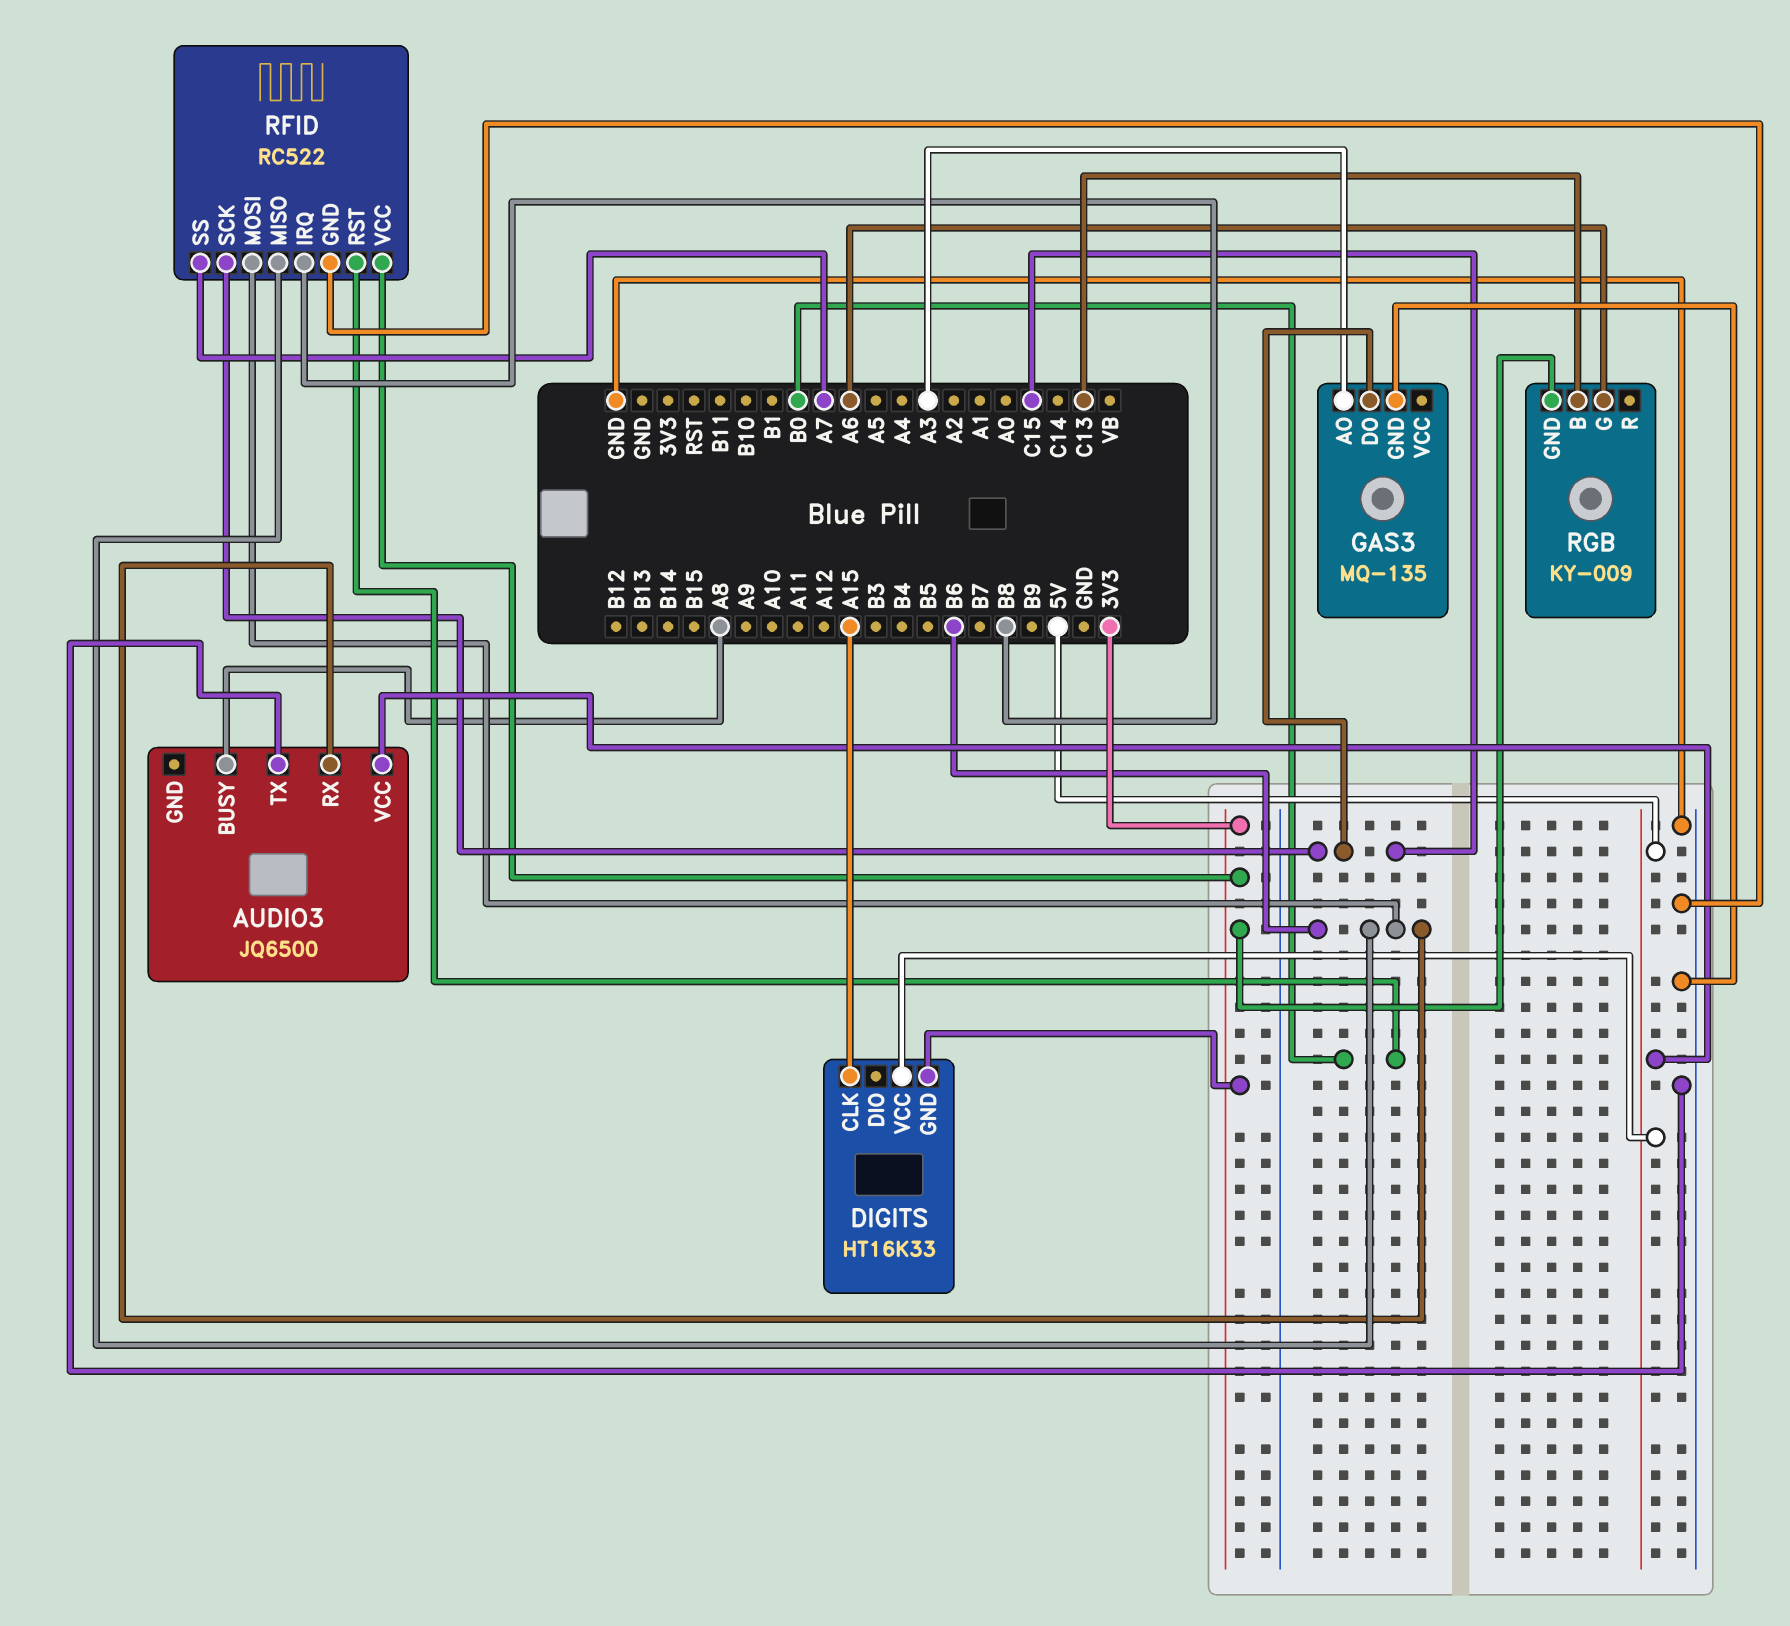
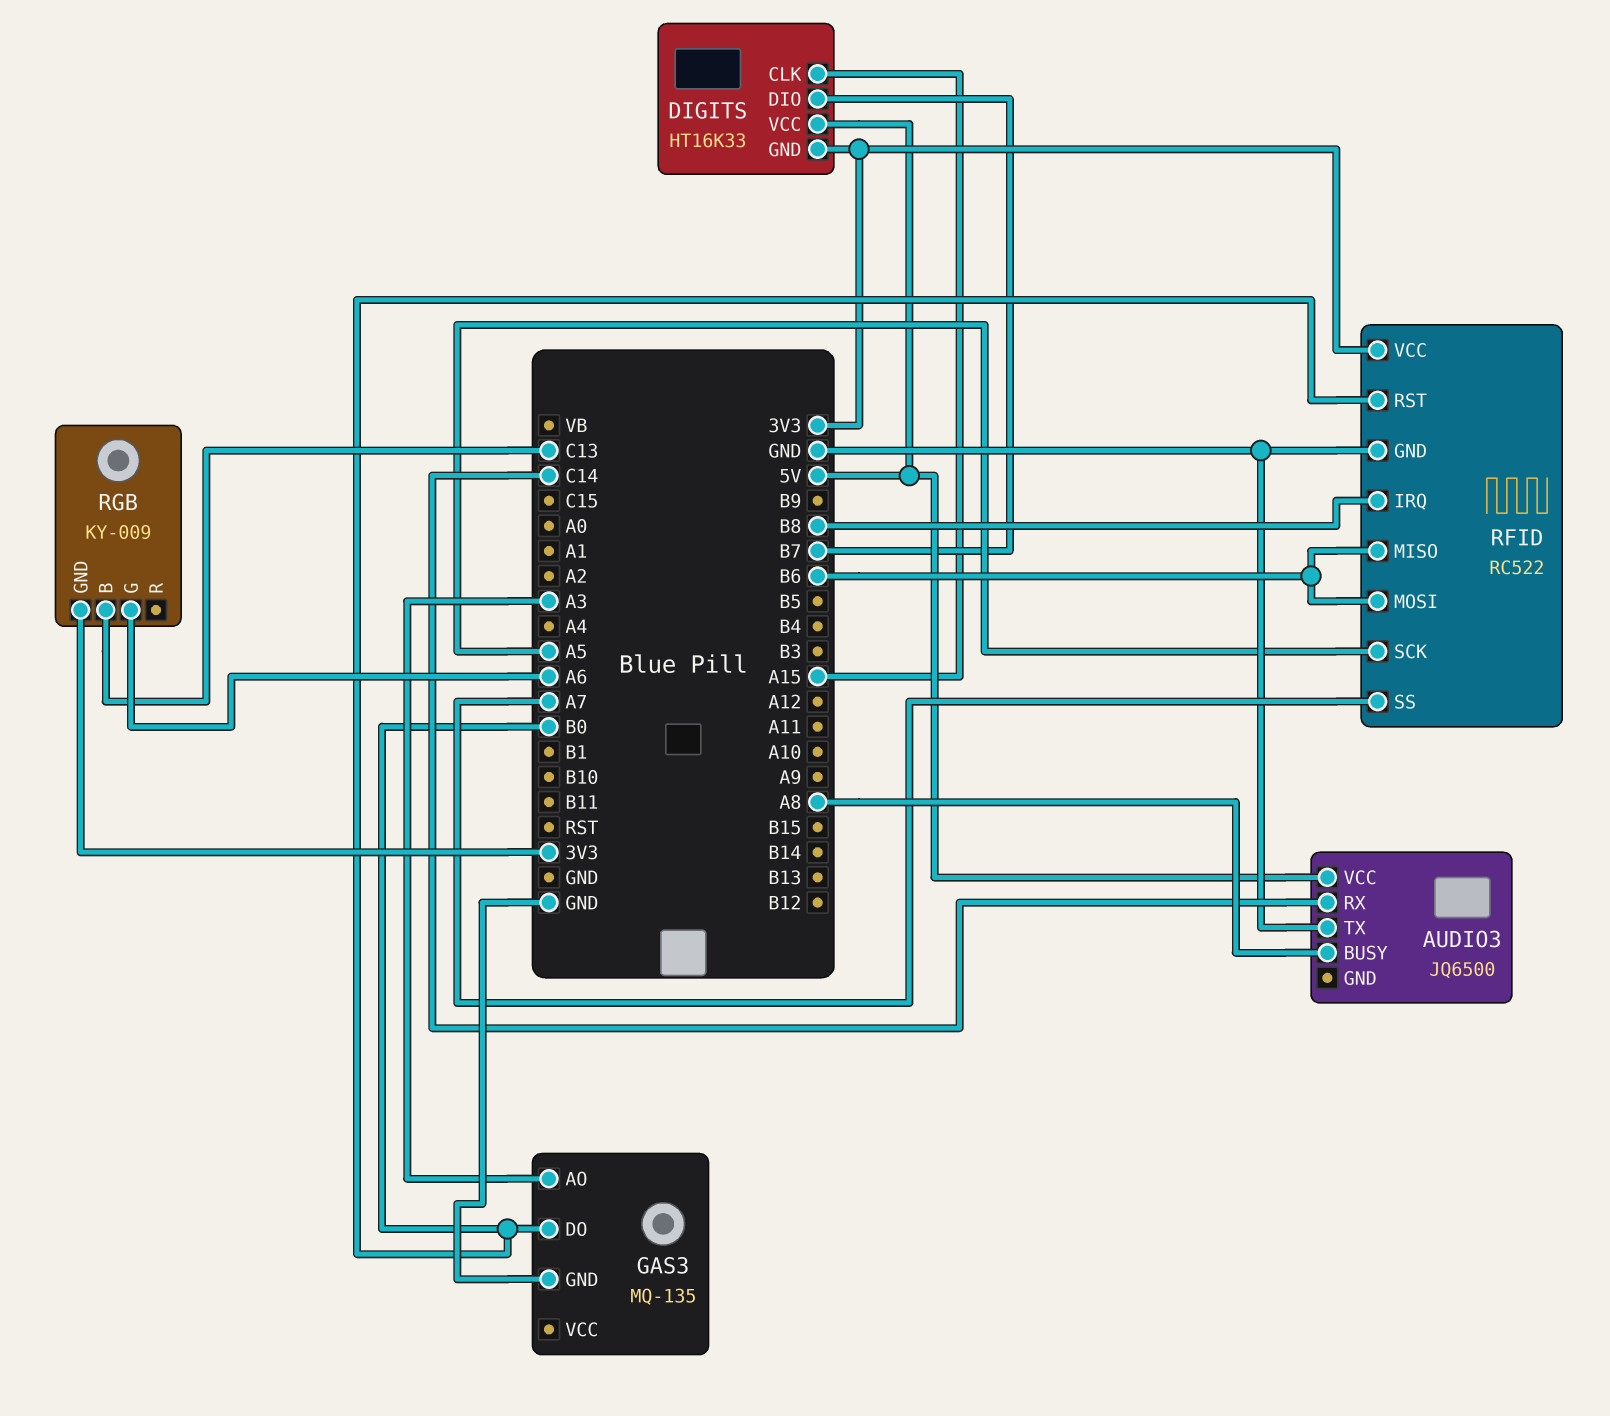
AUDIO3 pin RX: B6 -> C14
DIGITS pin DIO: none -> B7
GAS3 pin DO: C15 -> B0
RFID pin SCK: C15 -> A5

